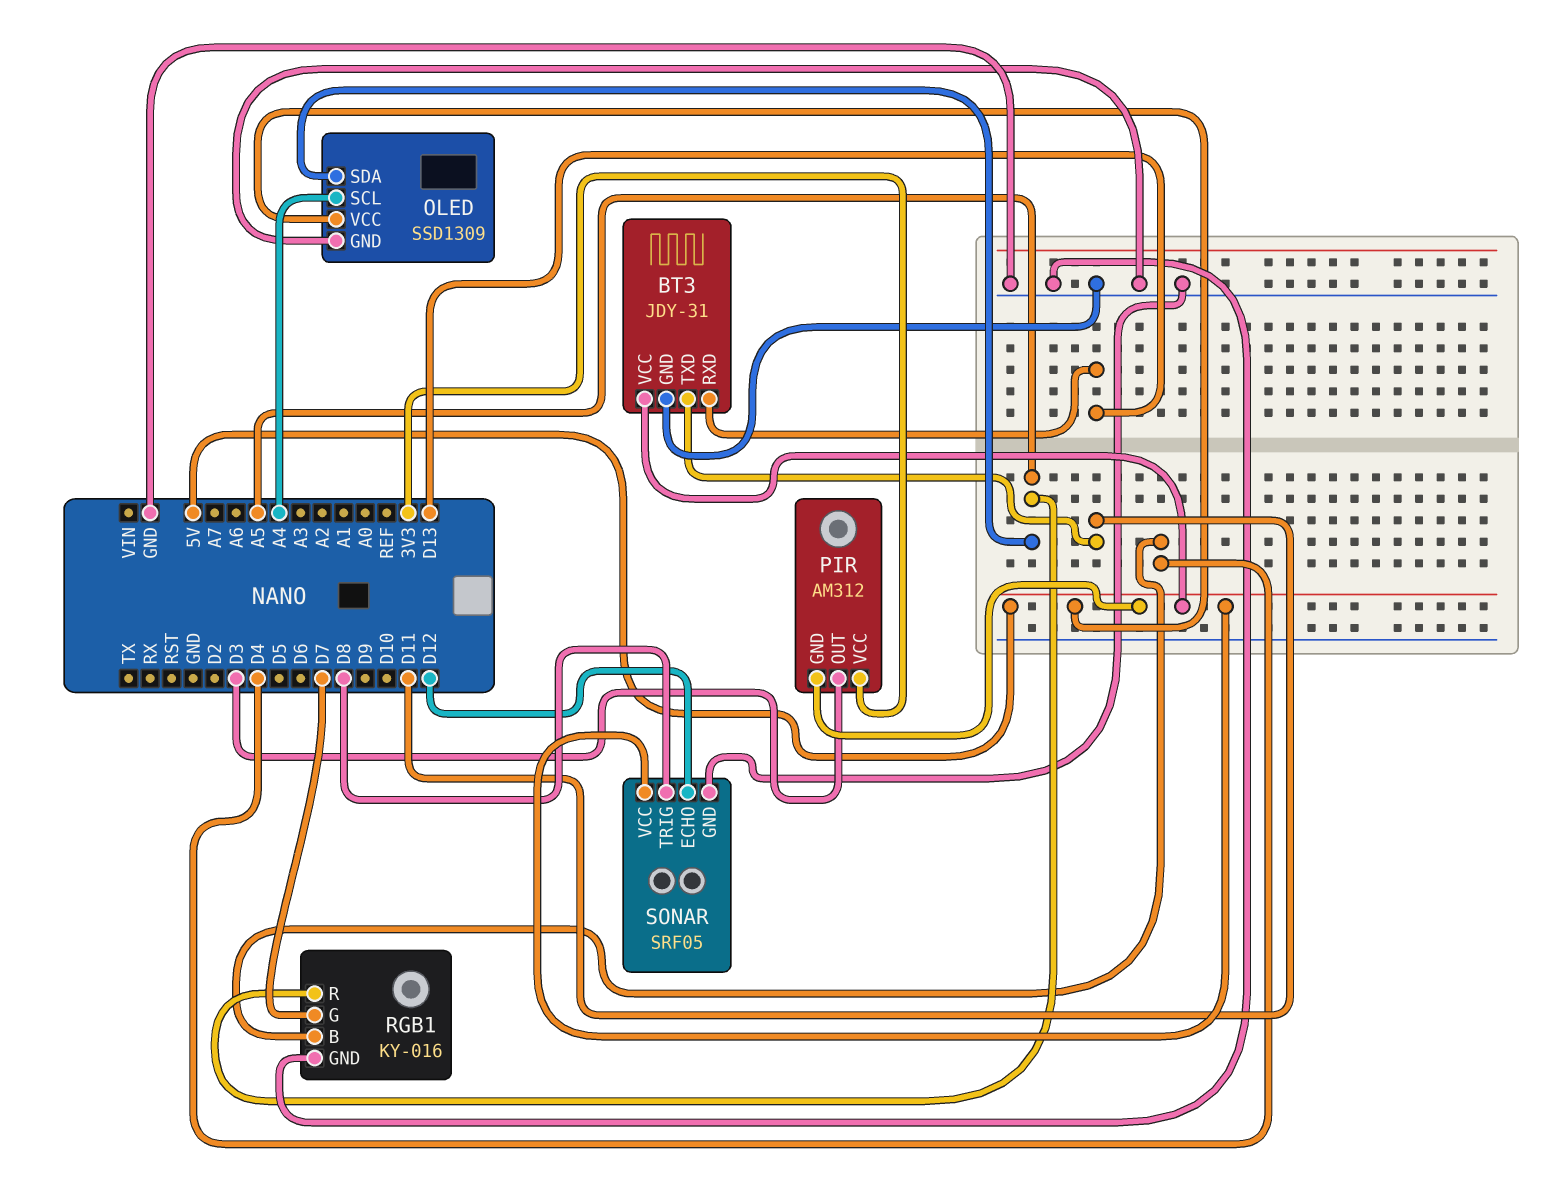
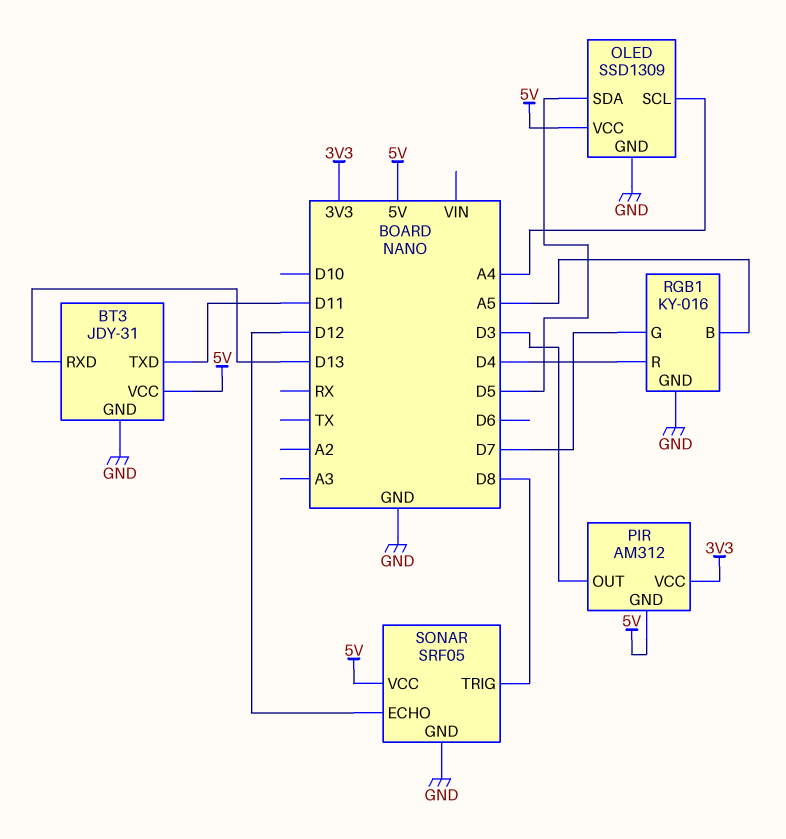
OLED pin SDA: A5 -> D5
RGB1 pin B: D4 -> A5
RGB1 pin R: A5 -> D4

